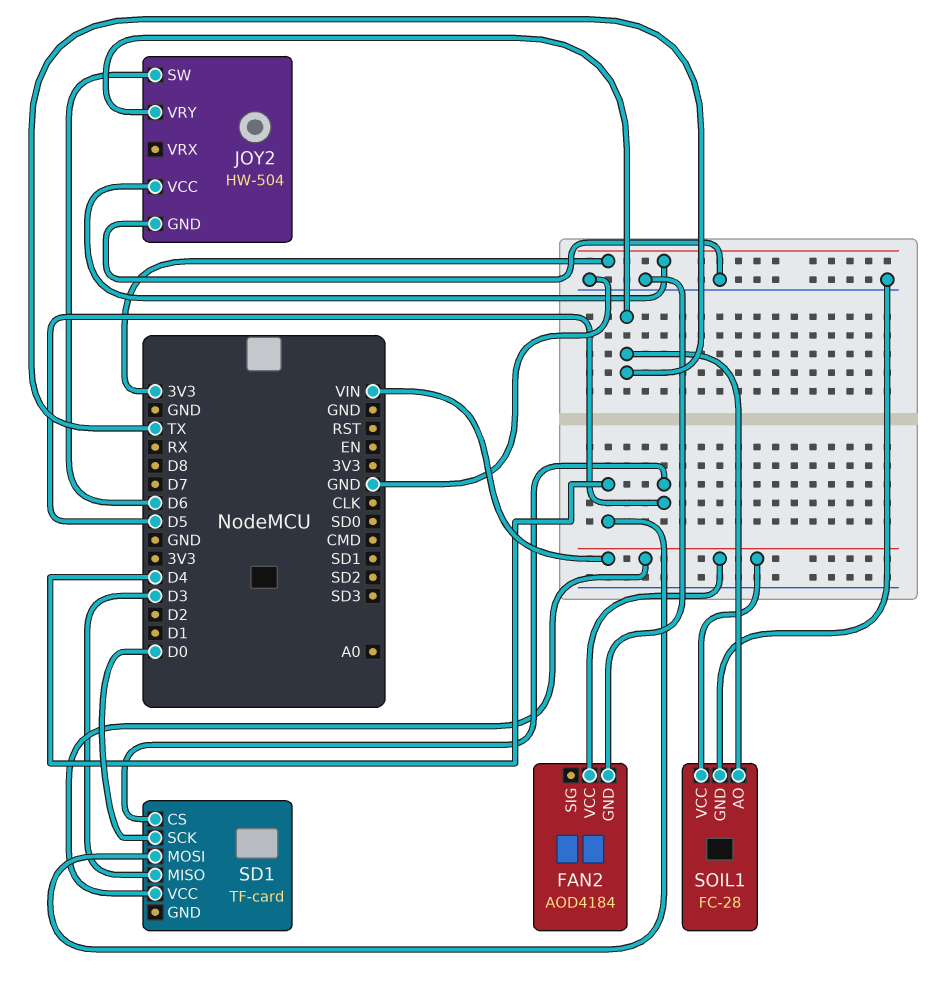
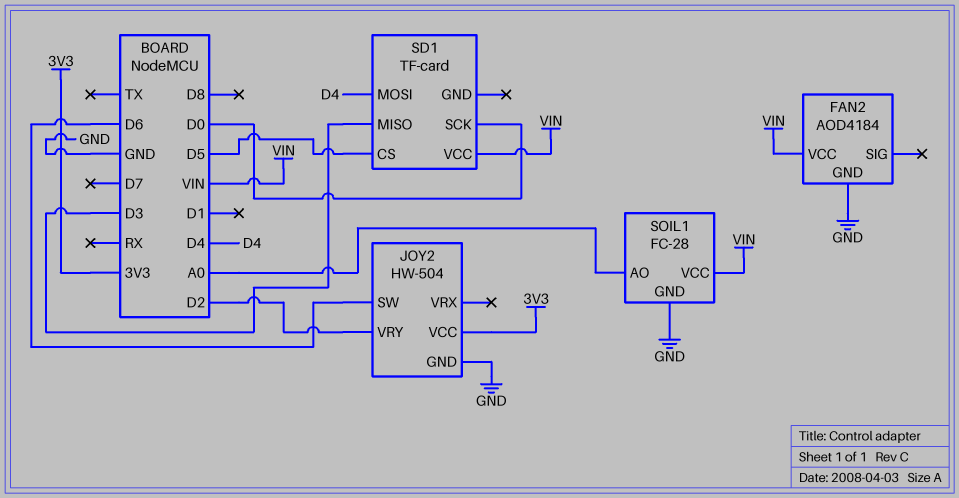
JOY2 pin VRY: TX -> D2
SOIL1 pin AO: TX -> A0

